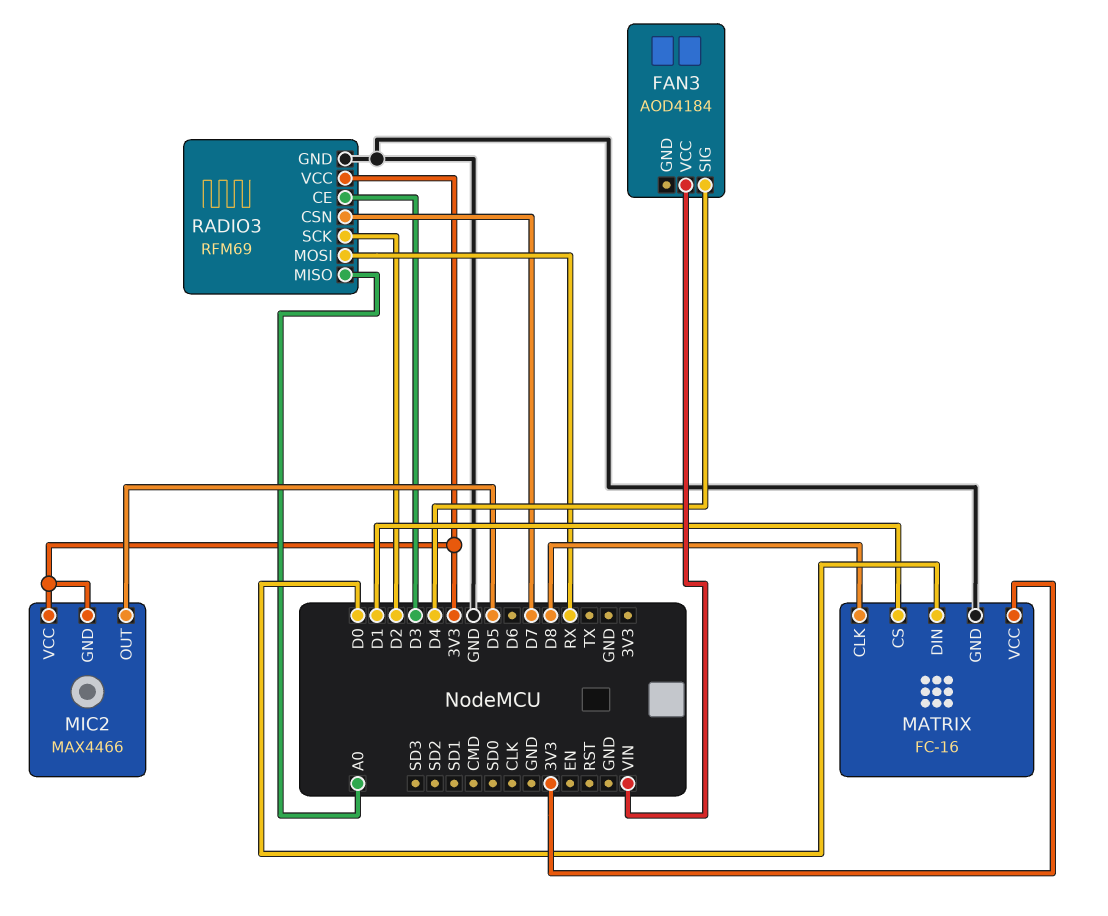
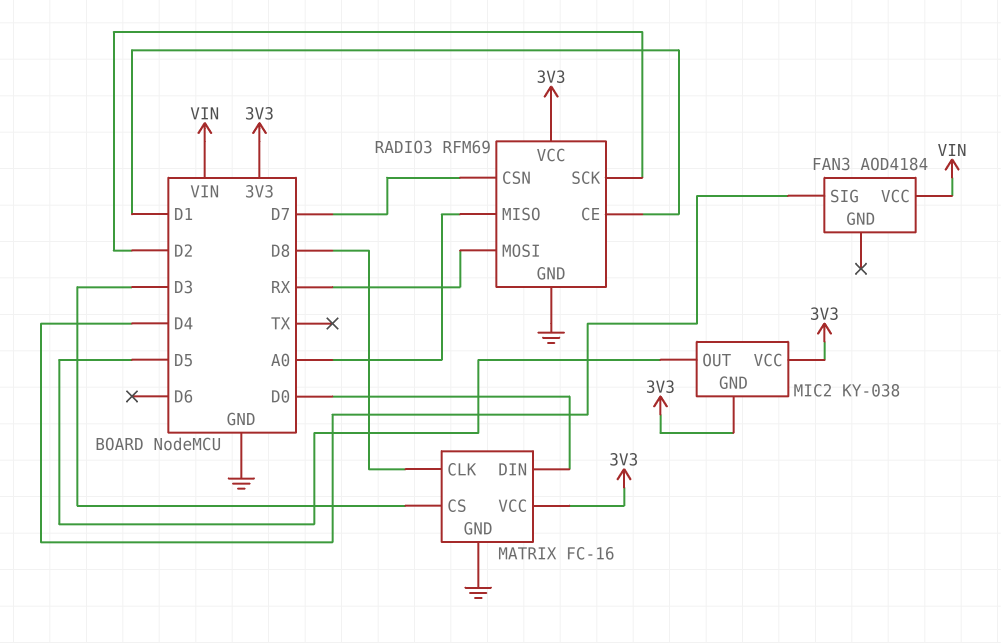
MATRIX pin CS: D1 -> D3
MIC2: MAX4466 -> KY-038
RADIO3 pin CE: D3 -> D1

